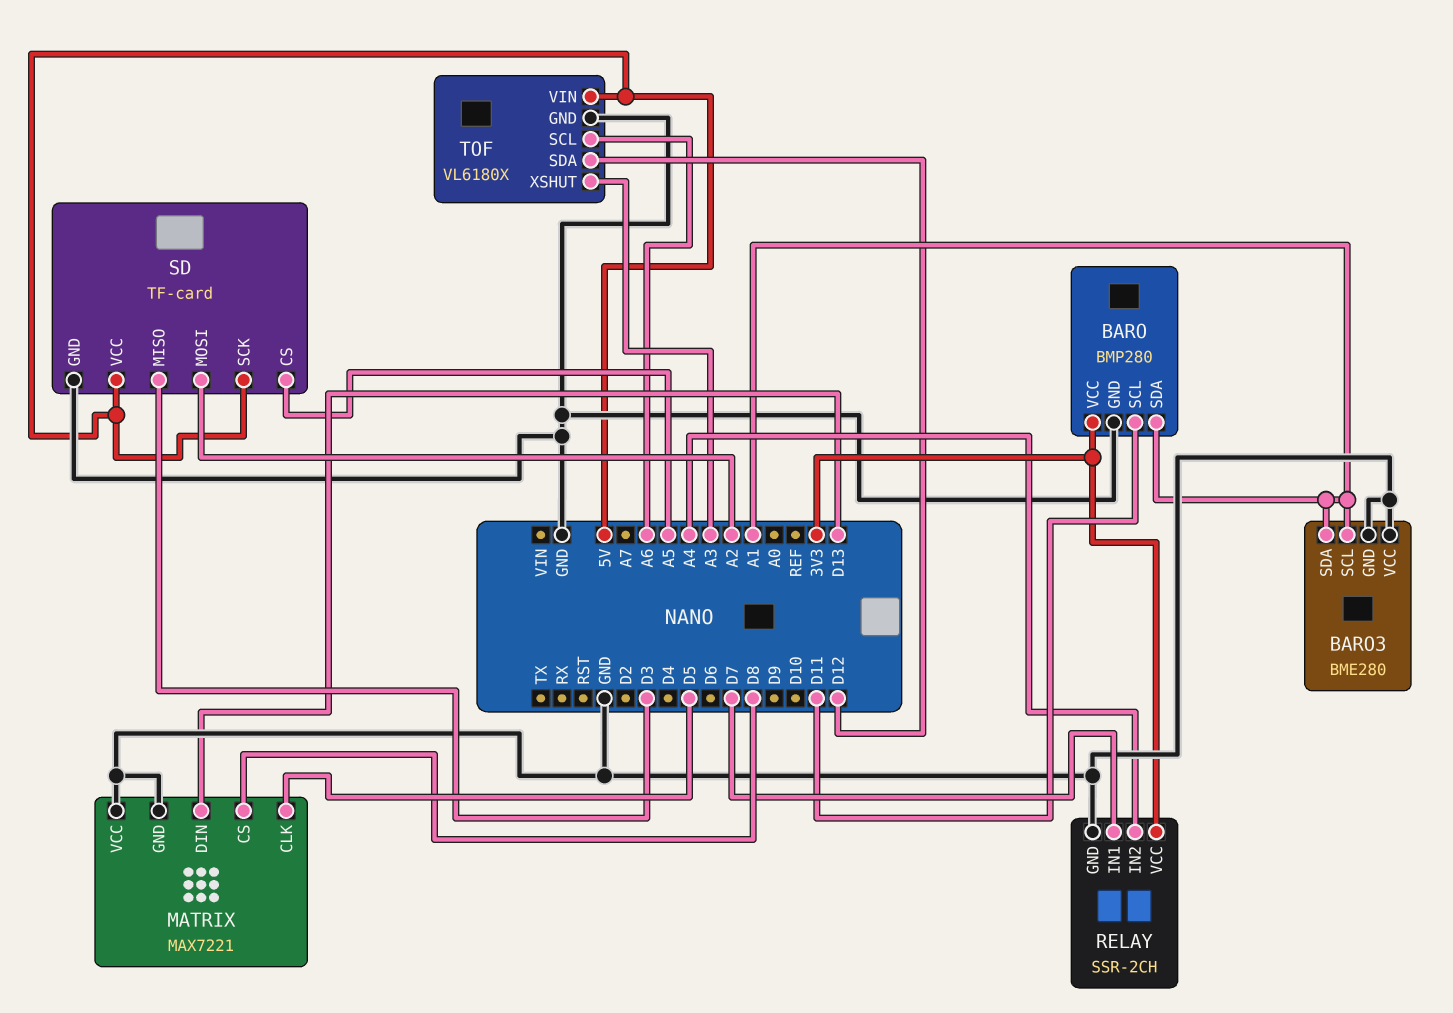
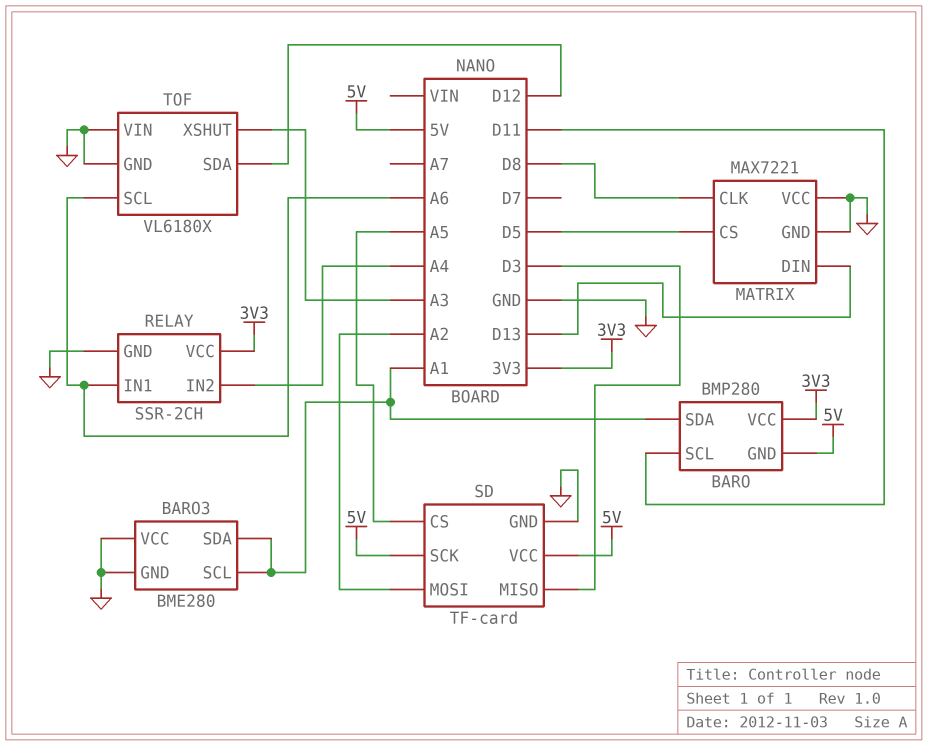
BARO pin GND: GND -> 5V
MATRIX pin CLK: D5 -> D8
MATRIX pin CS: D8 -> D5
RELAY pin IN1: D7 -> A6
TOF pin VIN: 5V -> GND

